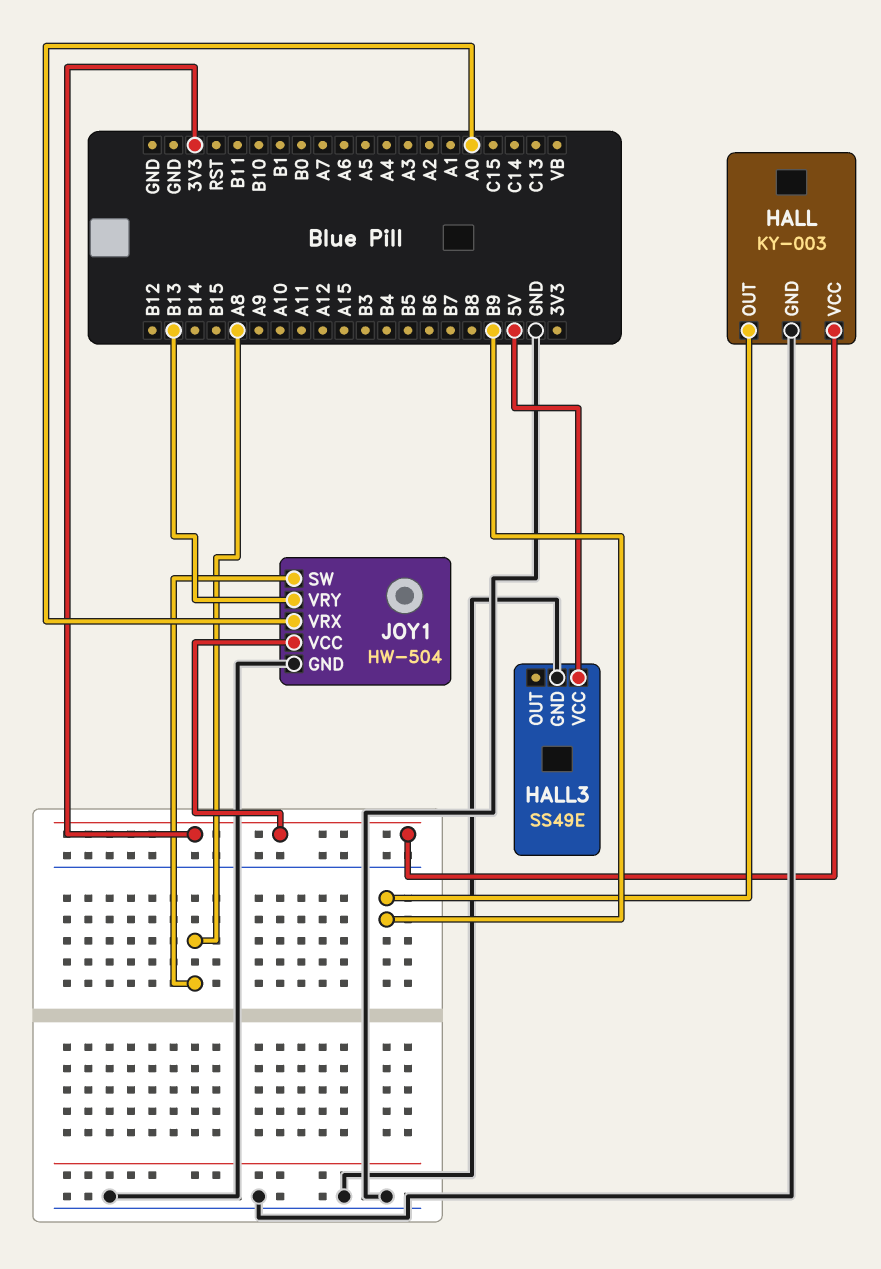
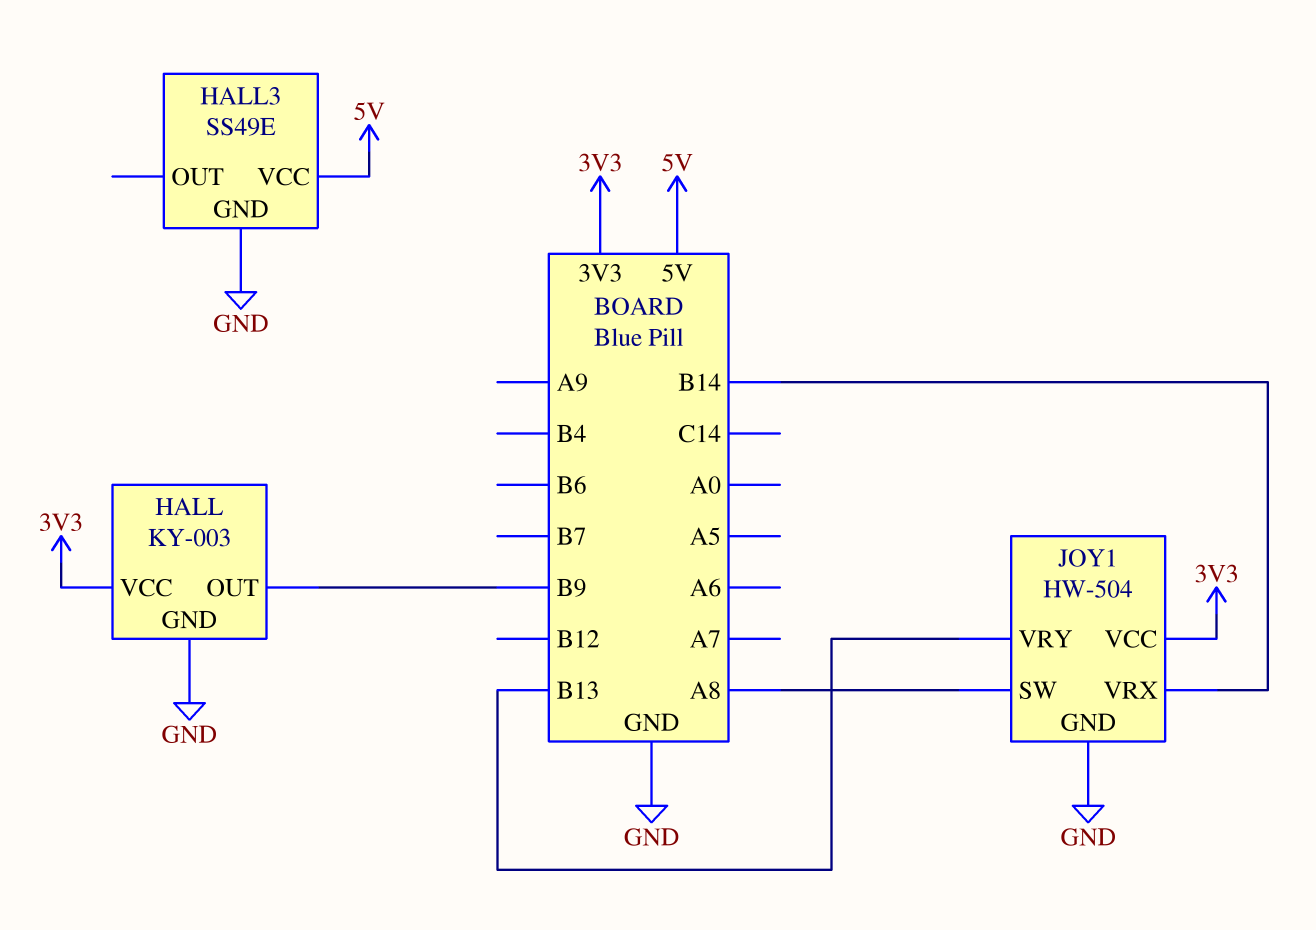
JOY1 pin VRX: A0 -> B14

